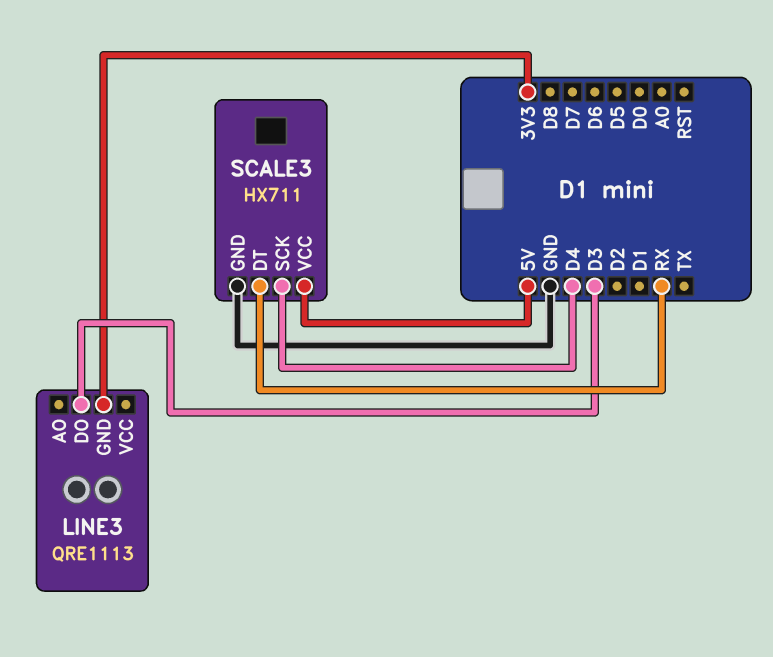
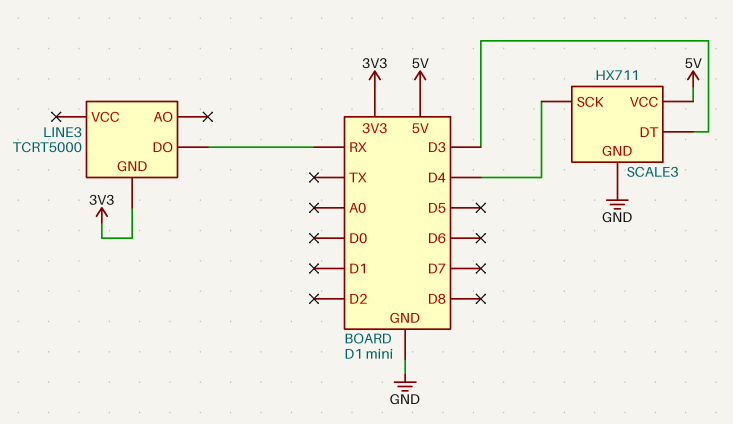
LINE3: QRE1113 -> TCRT5000
LINE3 pin DO: D3 -> RX
SCALE3 pin DT: RX -> D3

